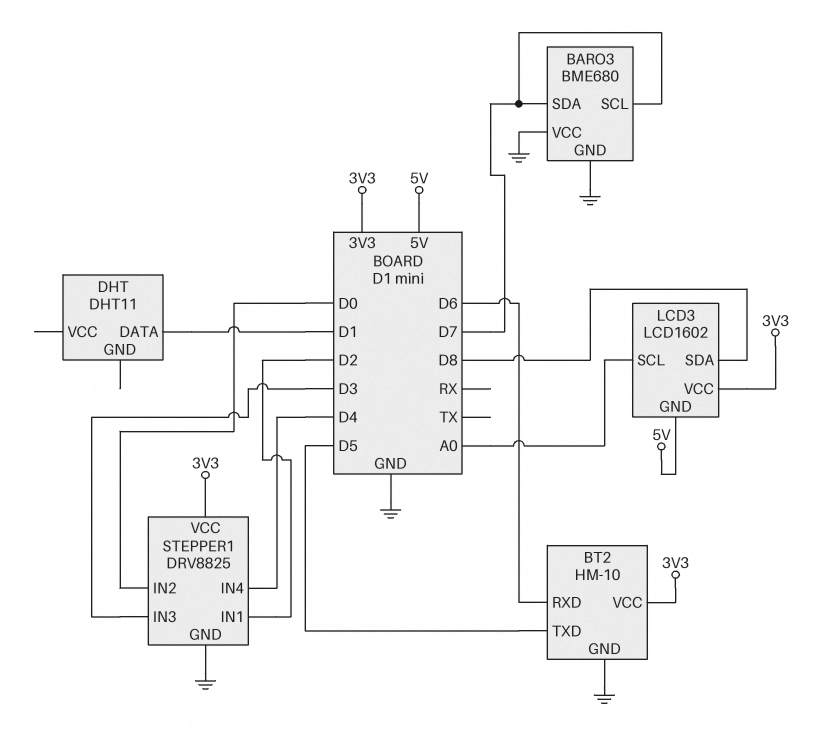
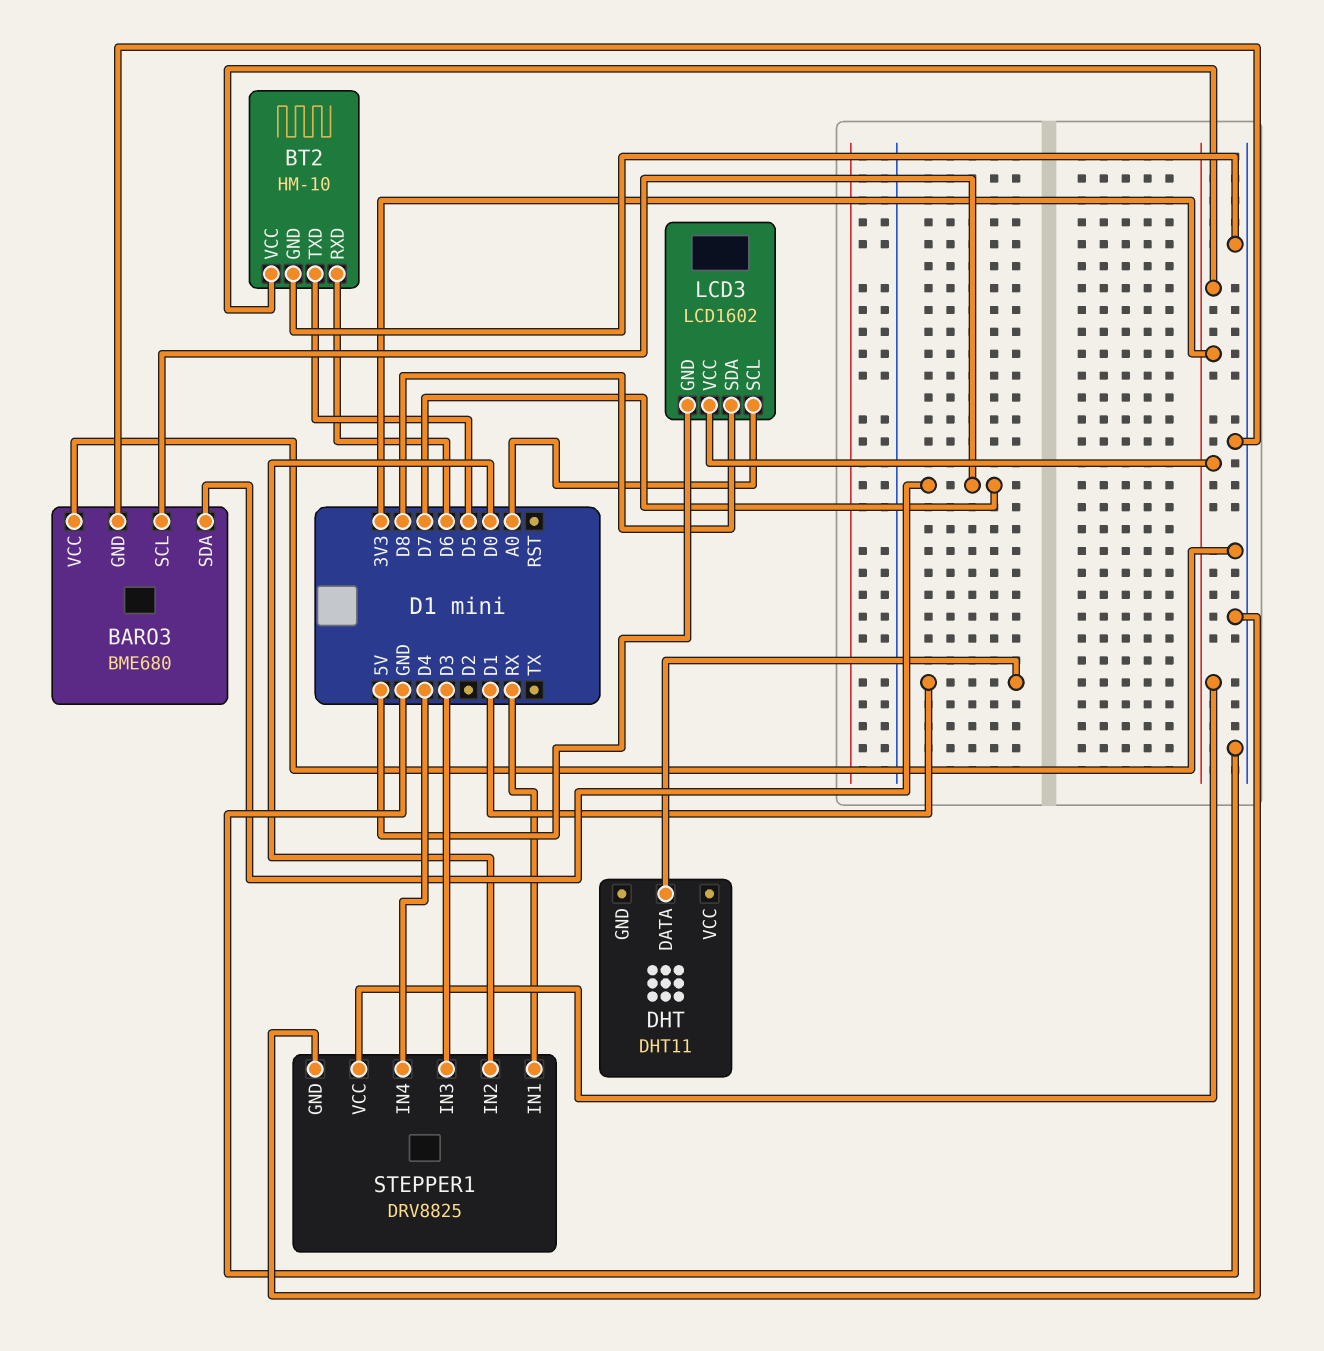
STEPPER1 pin IN1: D2 -> RX

